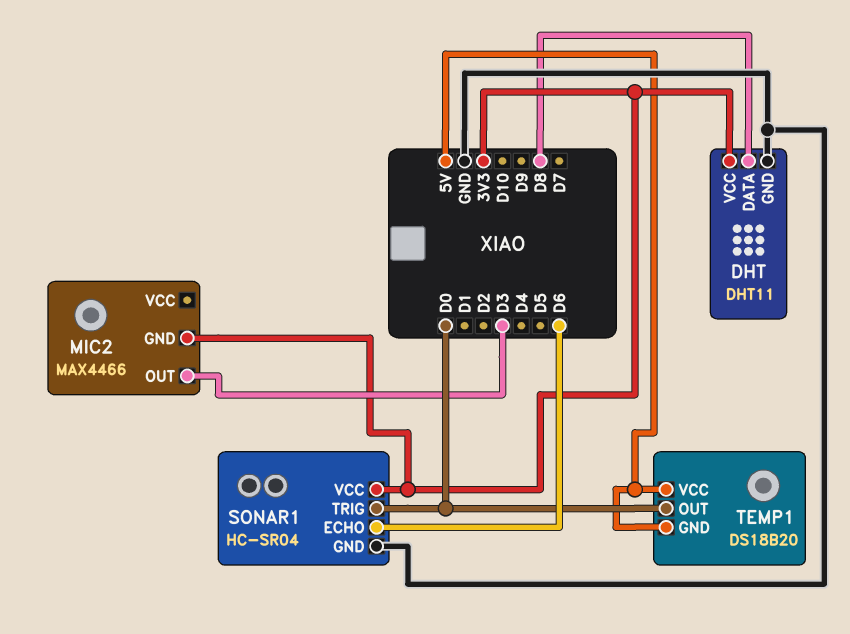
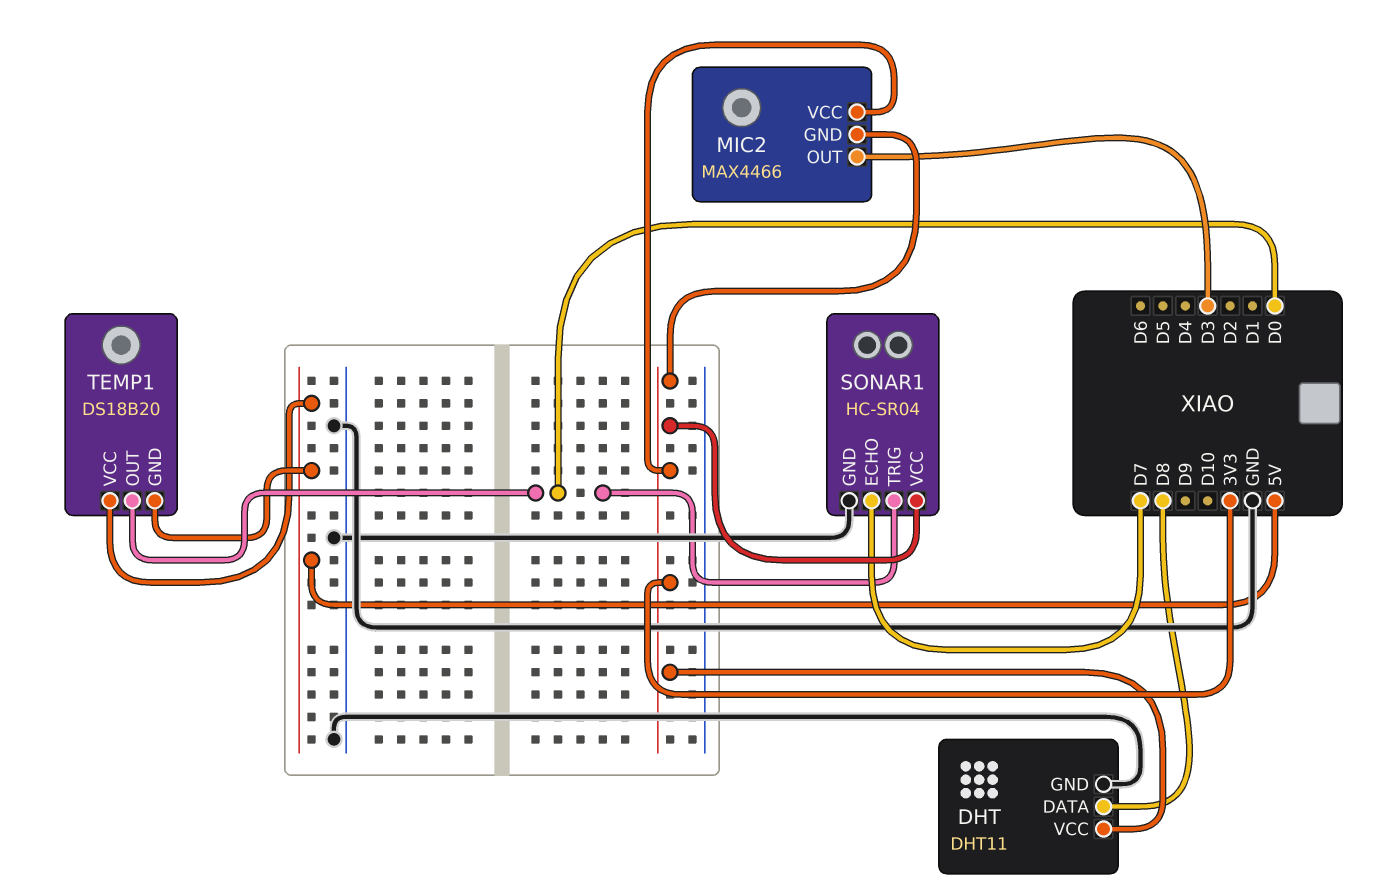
MIC2 pin VCC: none -> 3V3
SONAR1 pin ECHO: D6 -> D7

